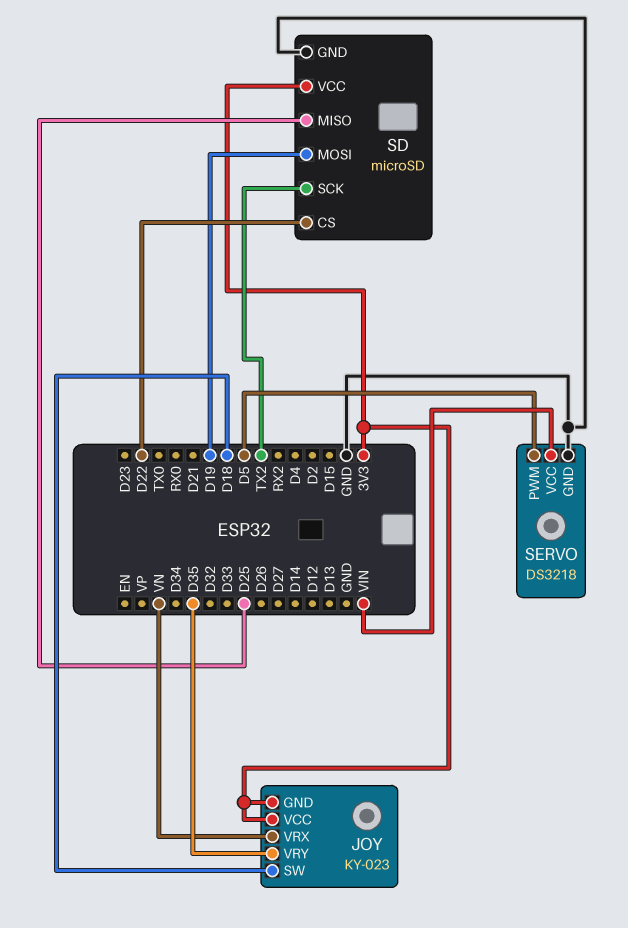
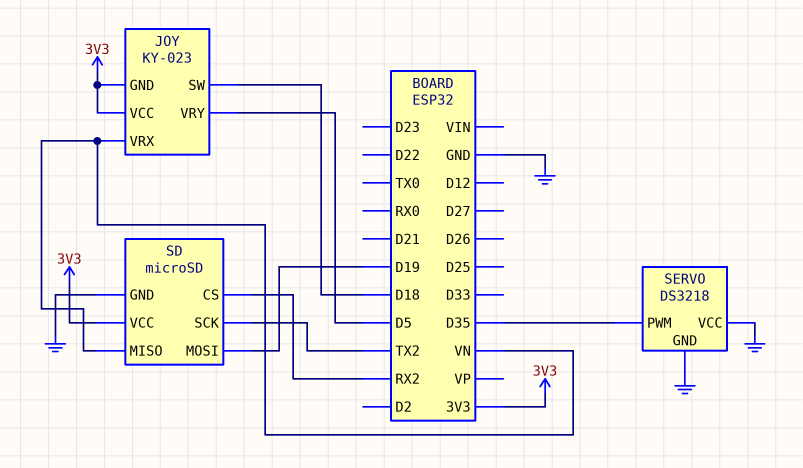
JOY pin VRY: D35 -> D5
SD pin CS: D22 -> RX2
SD pin MISO: D25 -> VN
SERVO pin PWM: D5 -> D35
SERVO pin VCC: VIN -> GND

